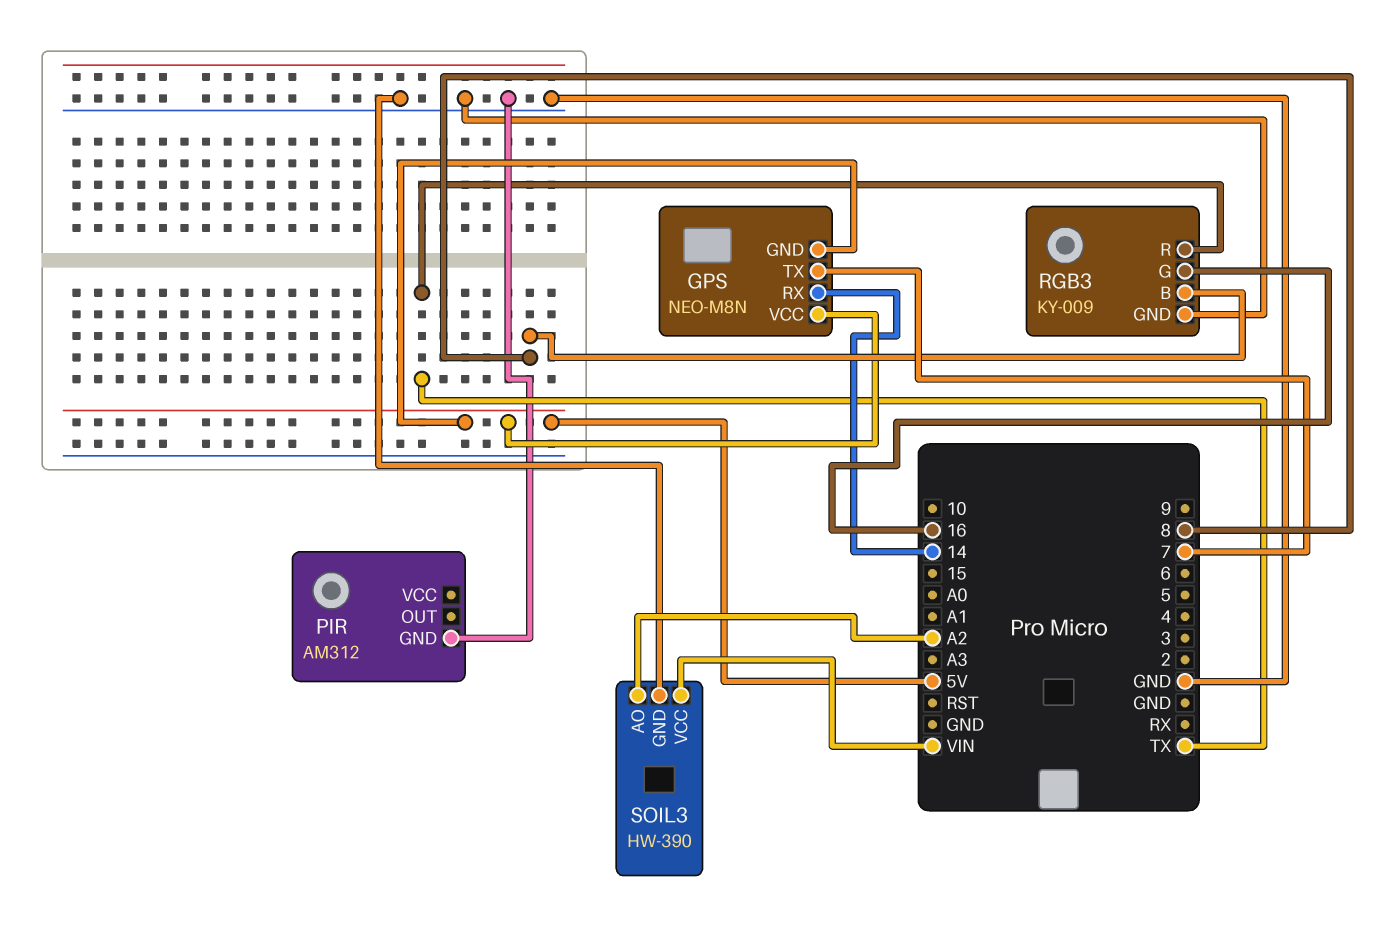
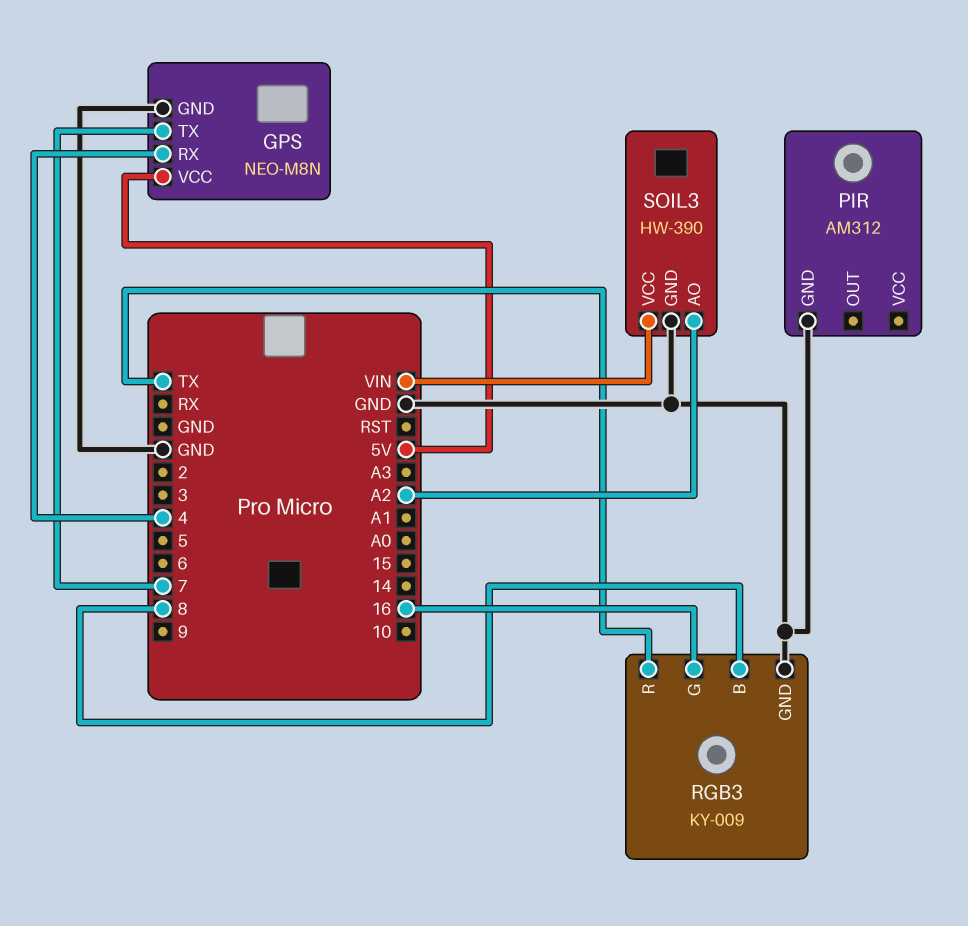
GPS pin GND: 5V -> GND
GPS pin RX: 14 -> 4

